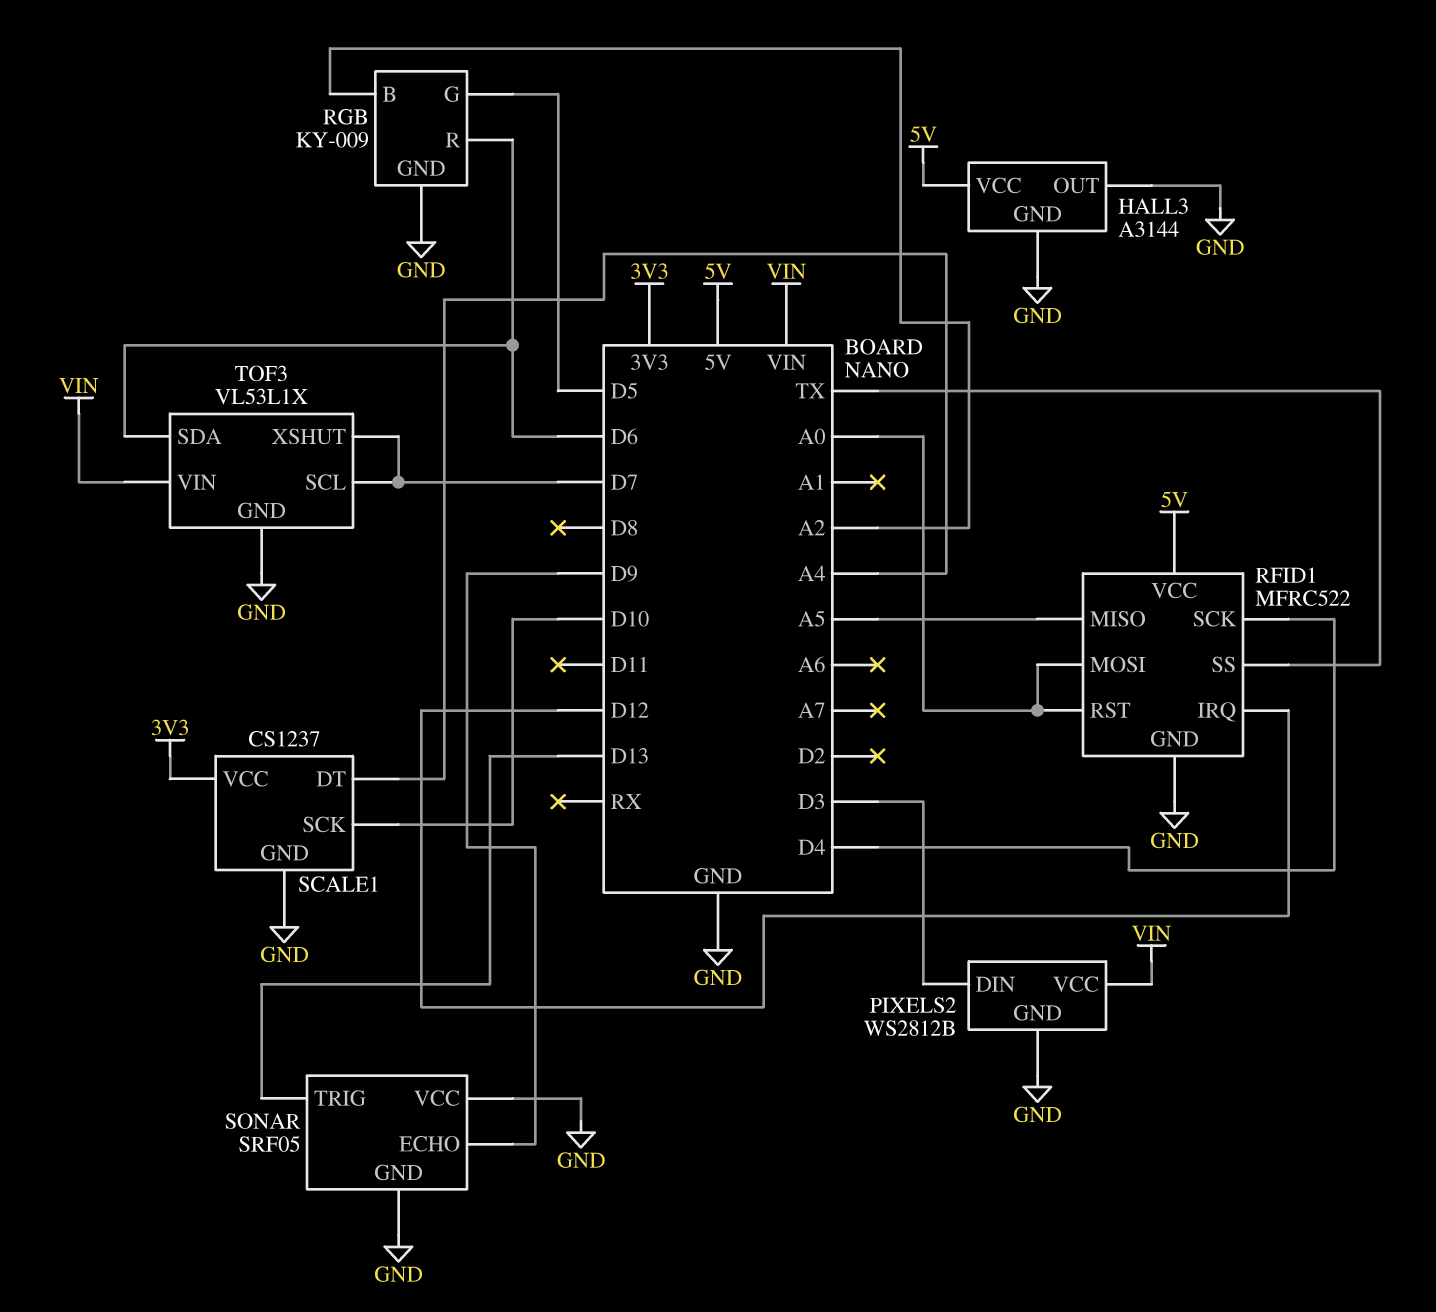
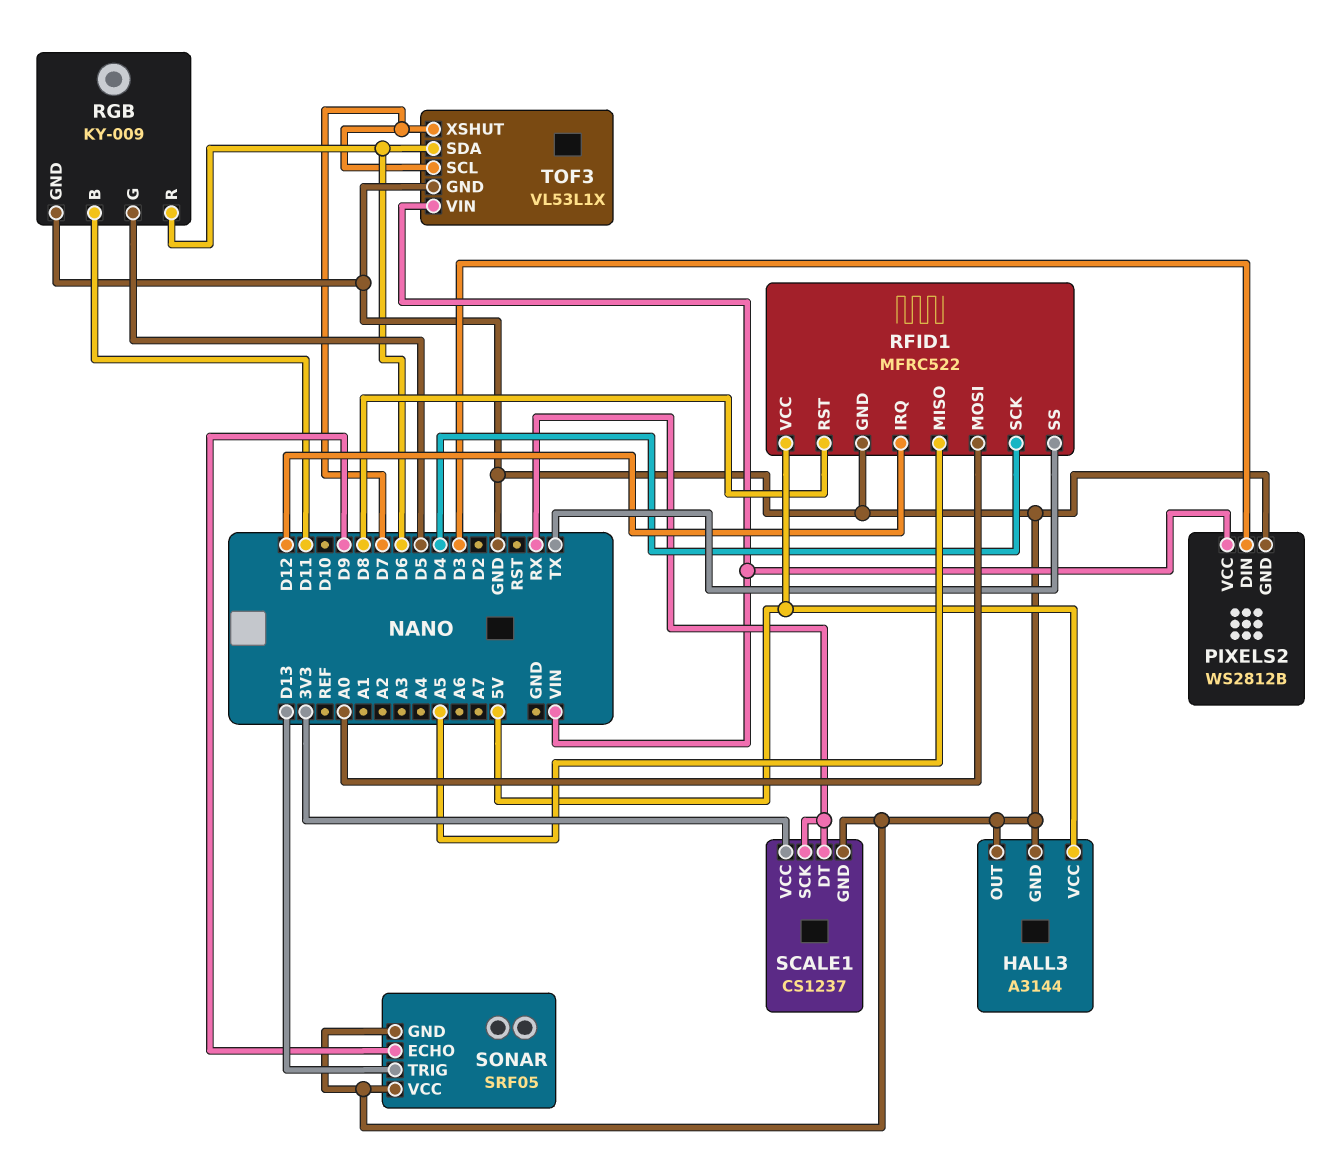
RFID1 pin RST: A0 -> D8
RGB pin B: A2 -> D11
SCALE1 pin DT: A4 -> RX
SCALE1 pin SCK: D10 -> RX

